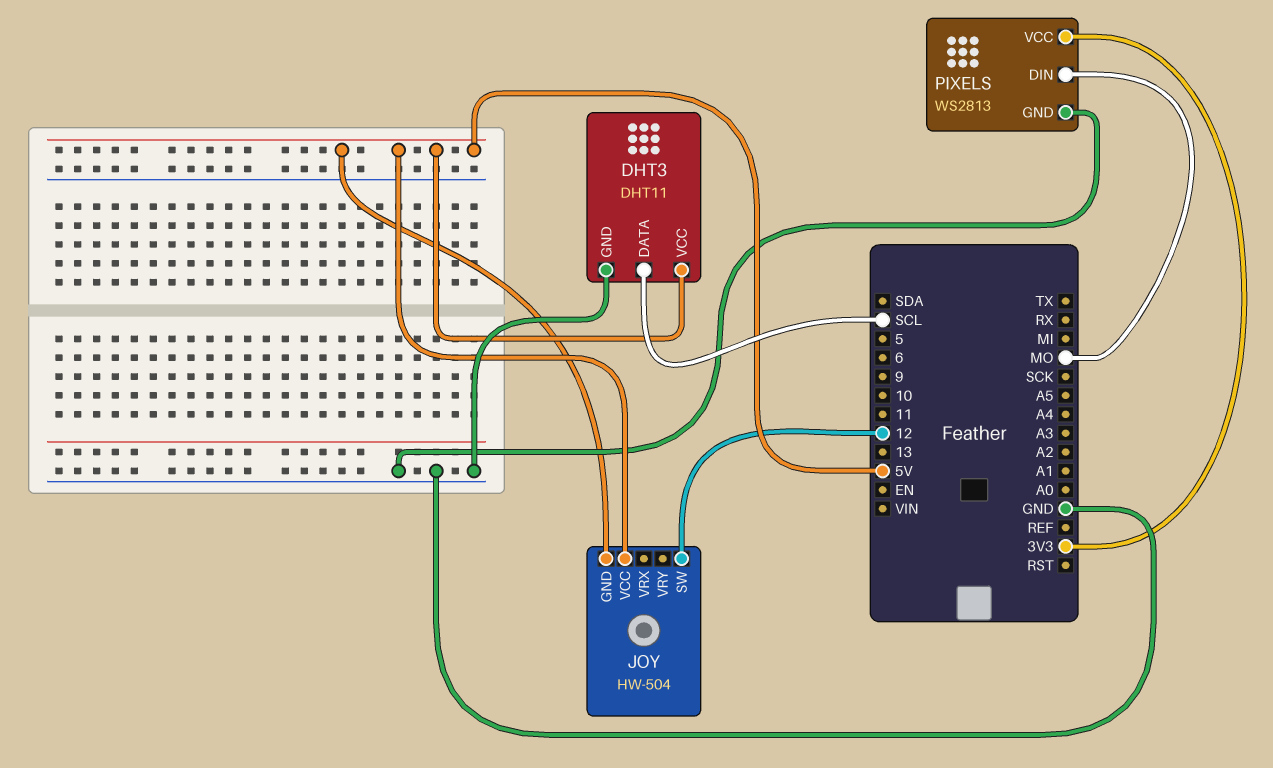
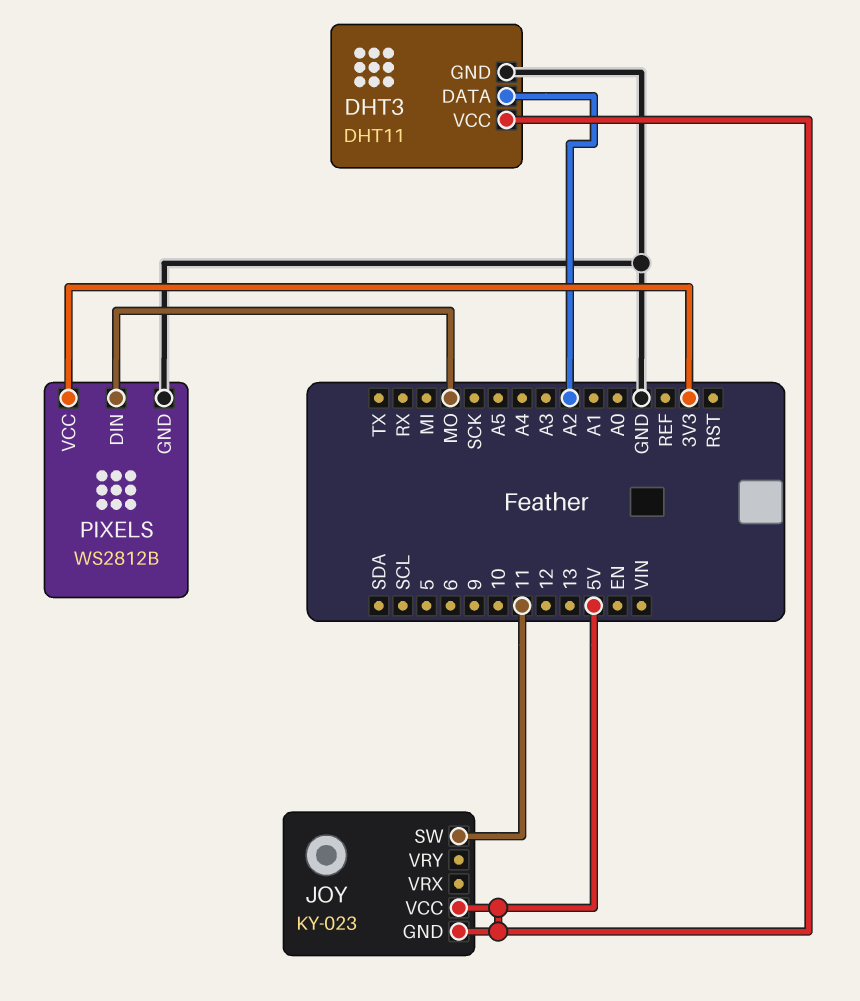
DHT3 pin DATA: SCL -> A2
JOY: HW-504 -> KY-023
JOY pin SW: 12 -> 11
PIXELS: WS2813 -> WS2812B

